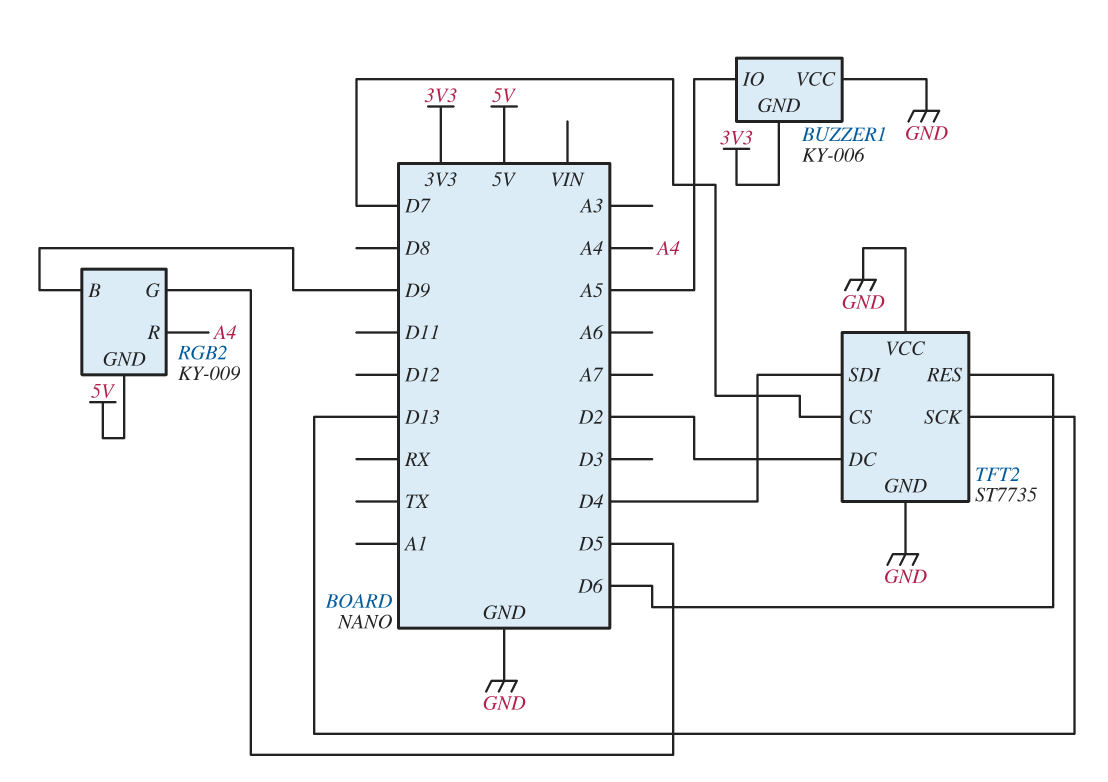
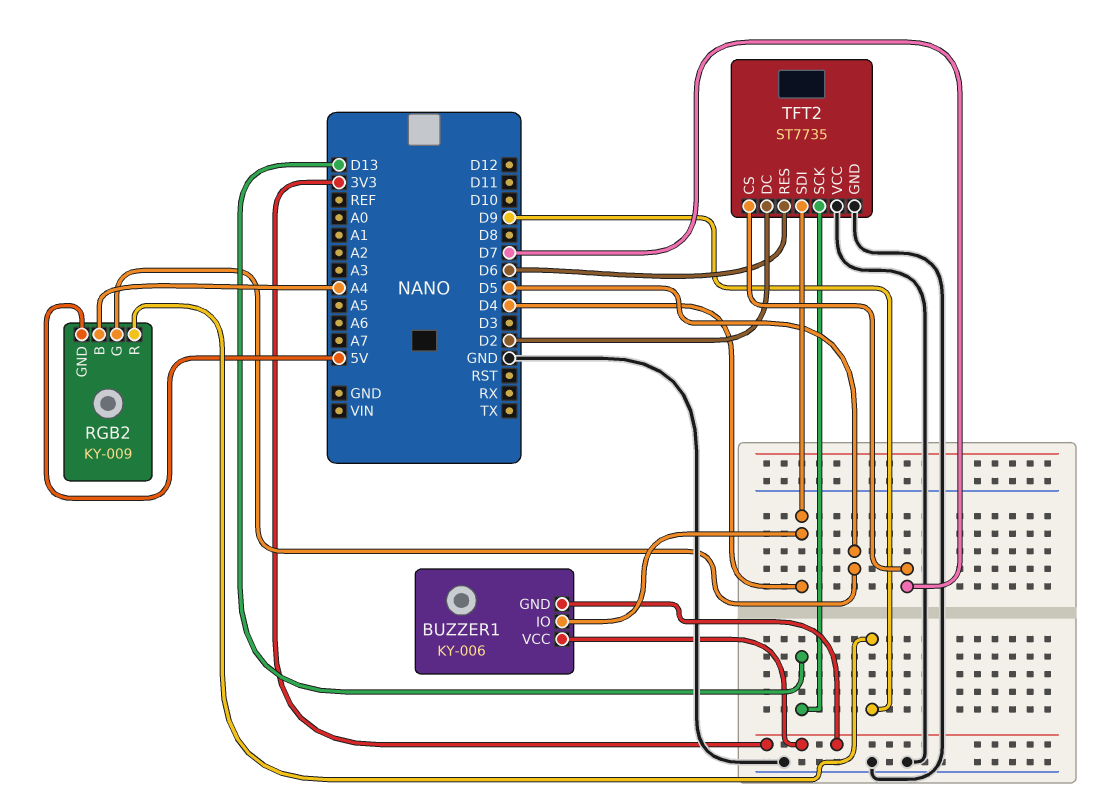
BUZZER1 pin IO: A5 -> D4
BUZZER1 pin VCC: GND -> 3V3
RGB2 pin B: D9 -> A4
RGB2 pin R: A4 -> D9

